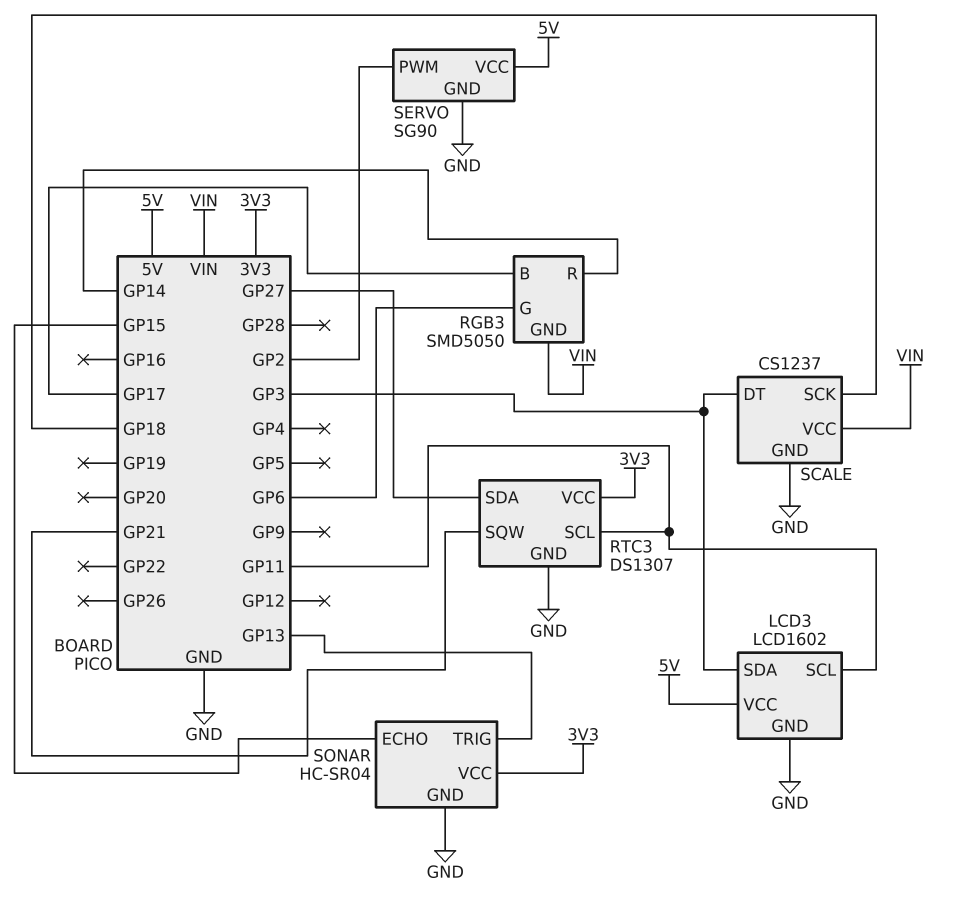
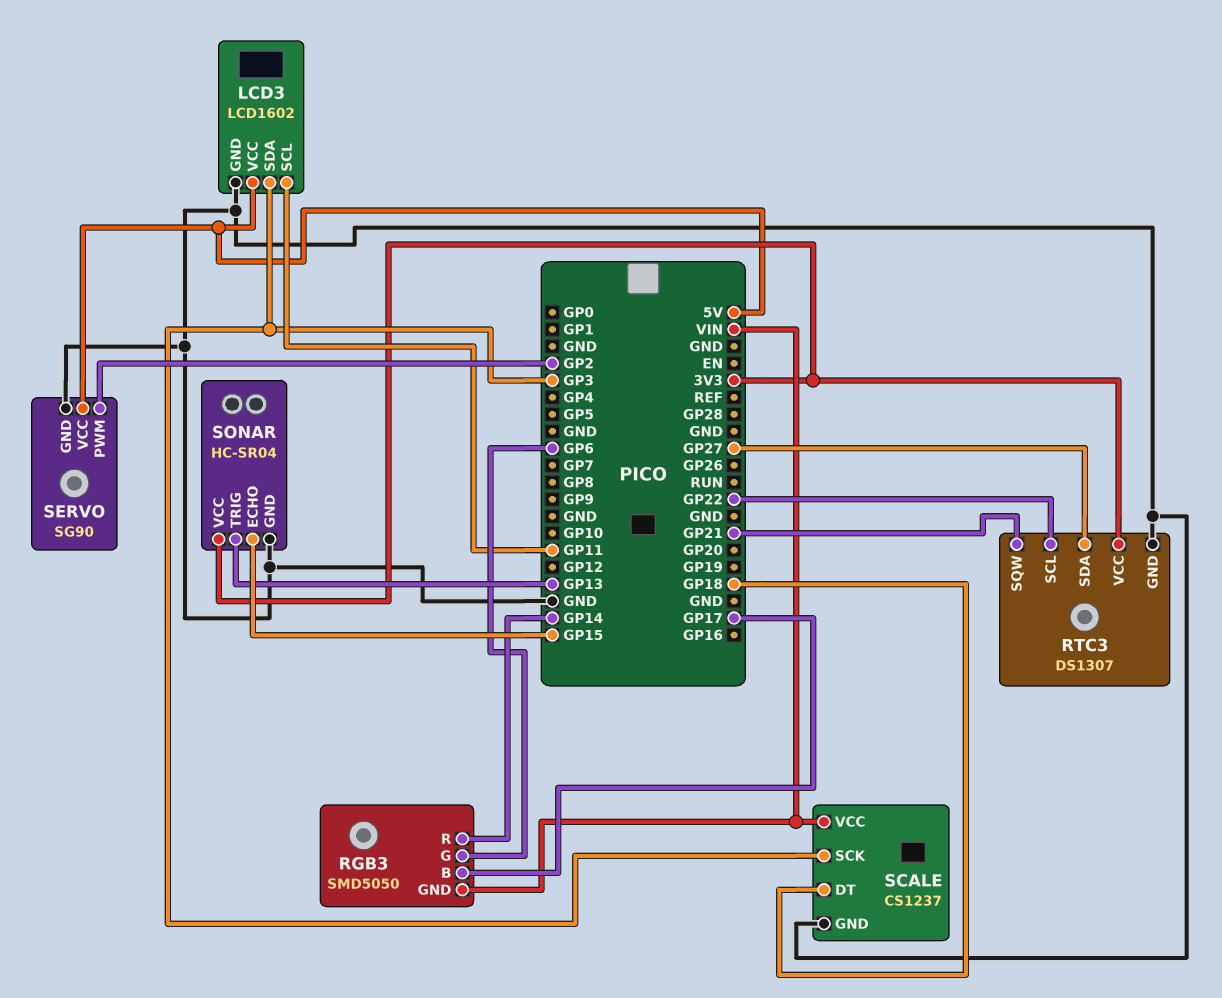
RTC3 pin SCL: GP11 -> GP22
SCALE pin DT: GP3 -> GP18
SCALE pin SCK: GP18 -> GP3

